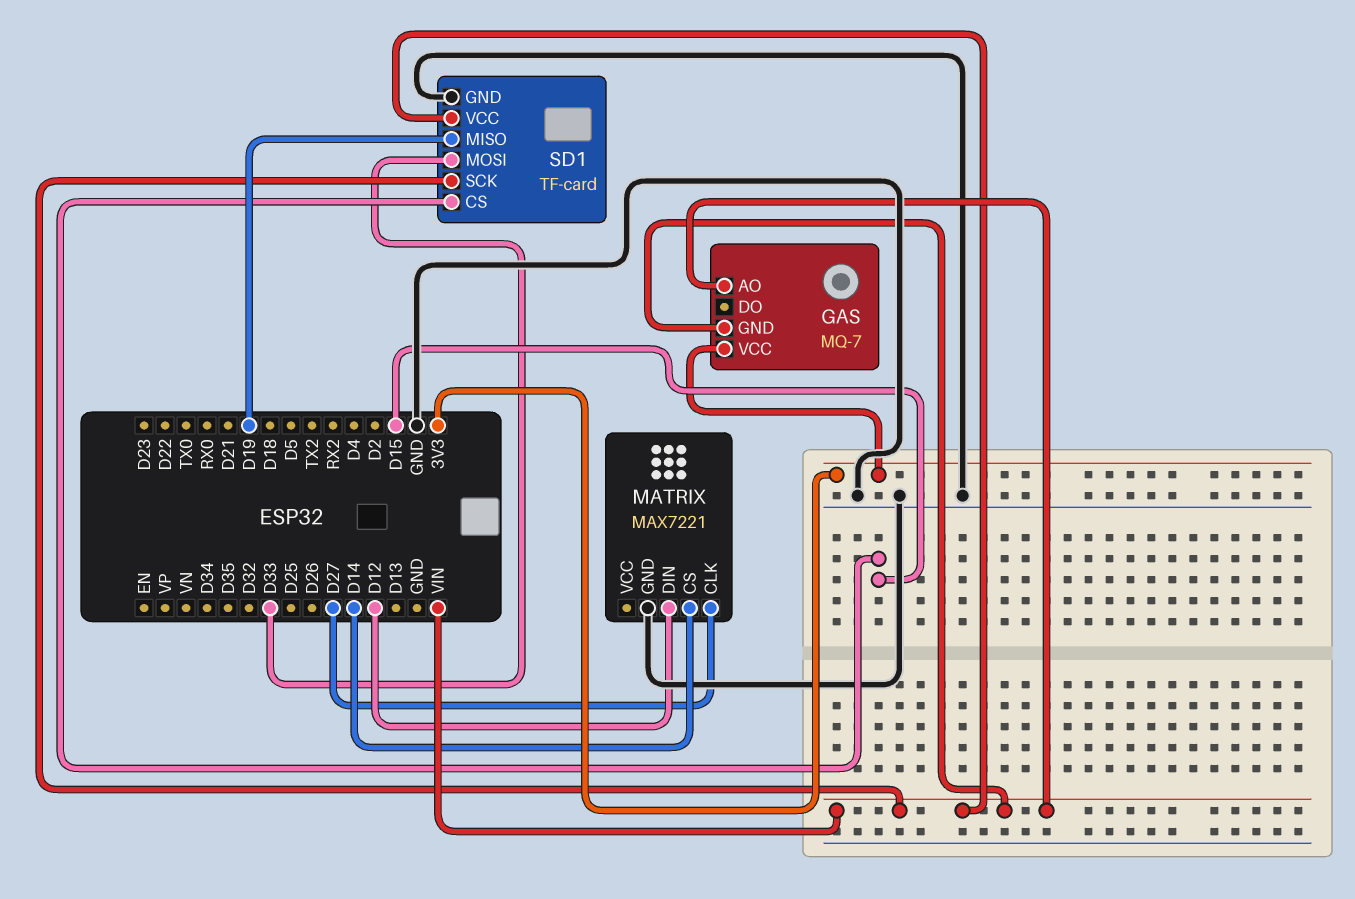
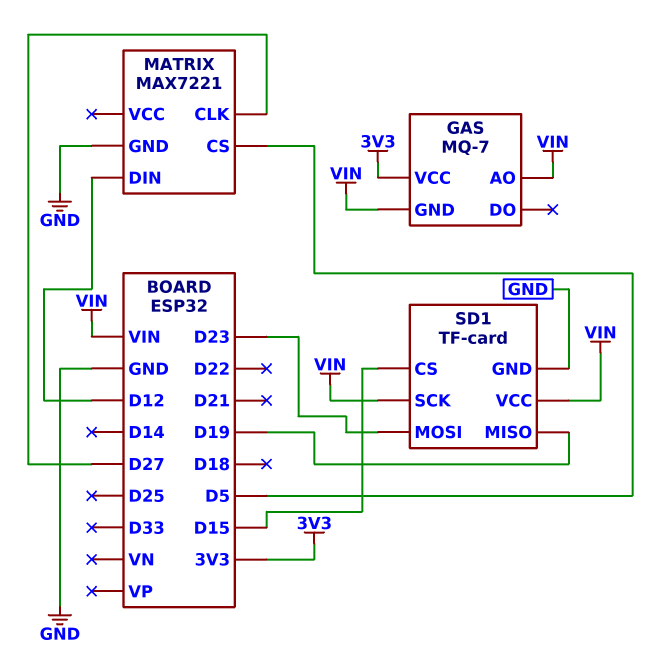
MATRIX pin CS: D14 -> D5
SD1 pin MOSI: D33 -> D23

